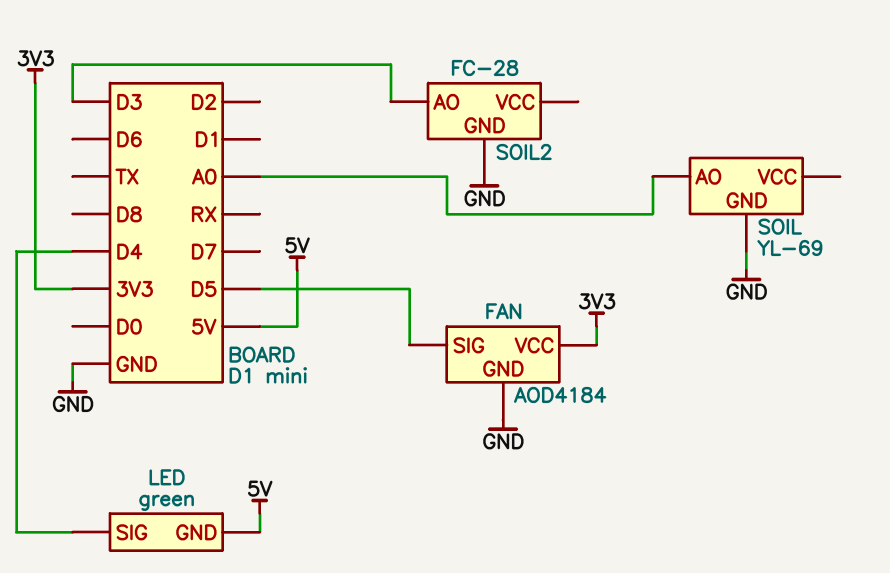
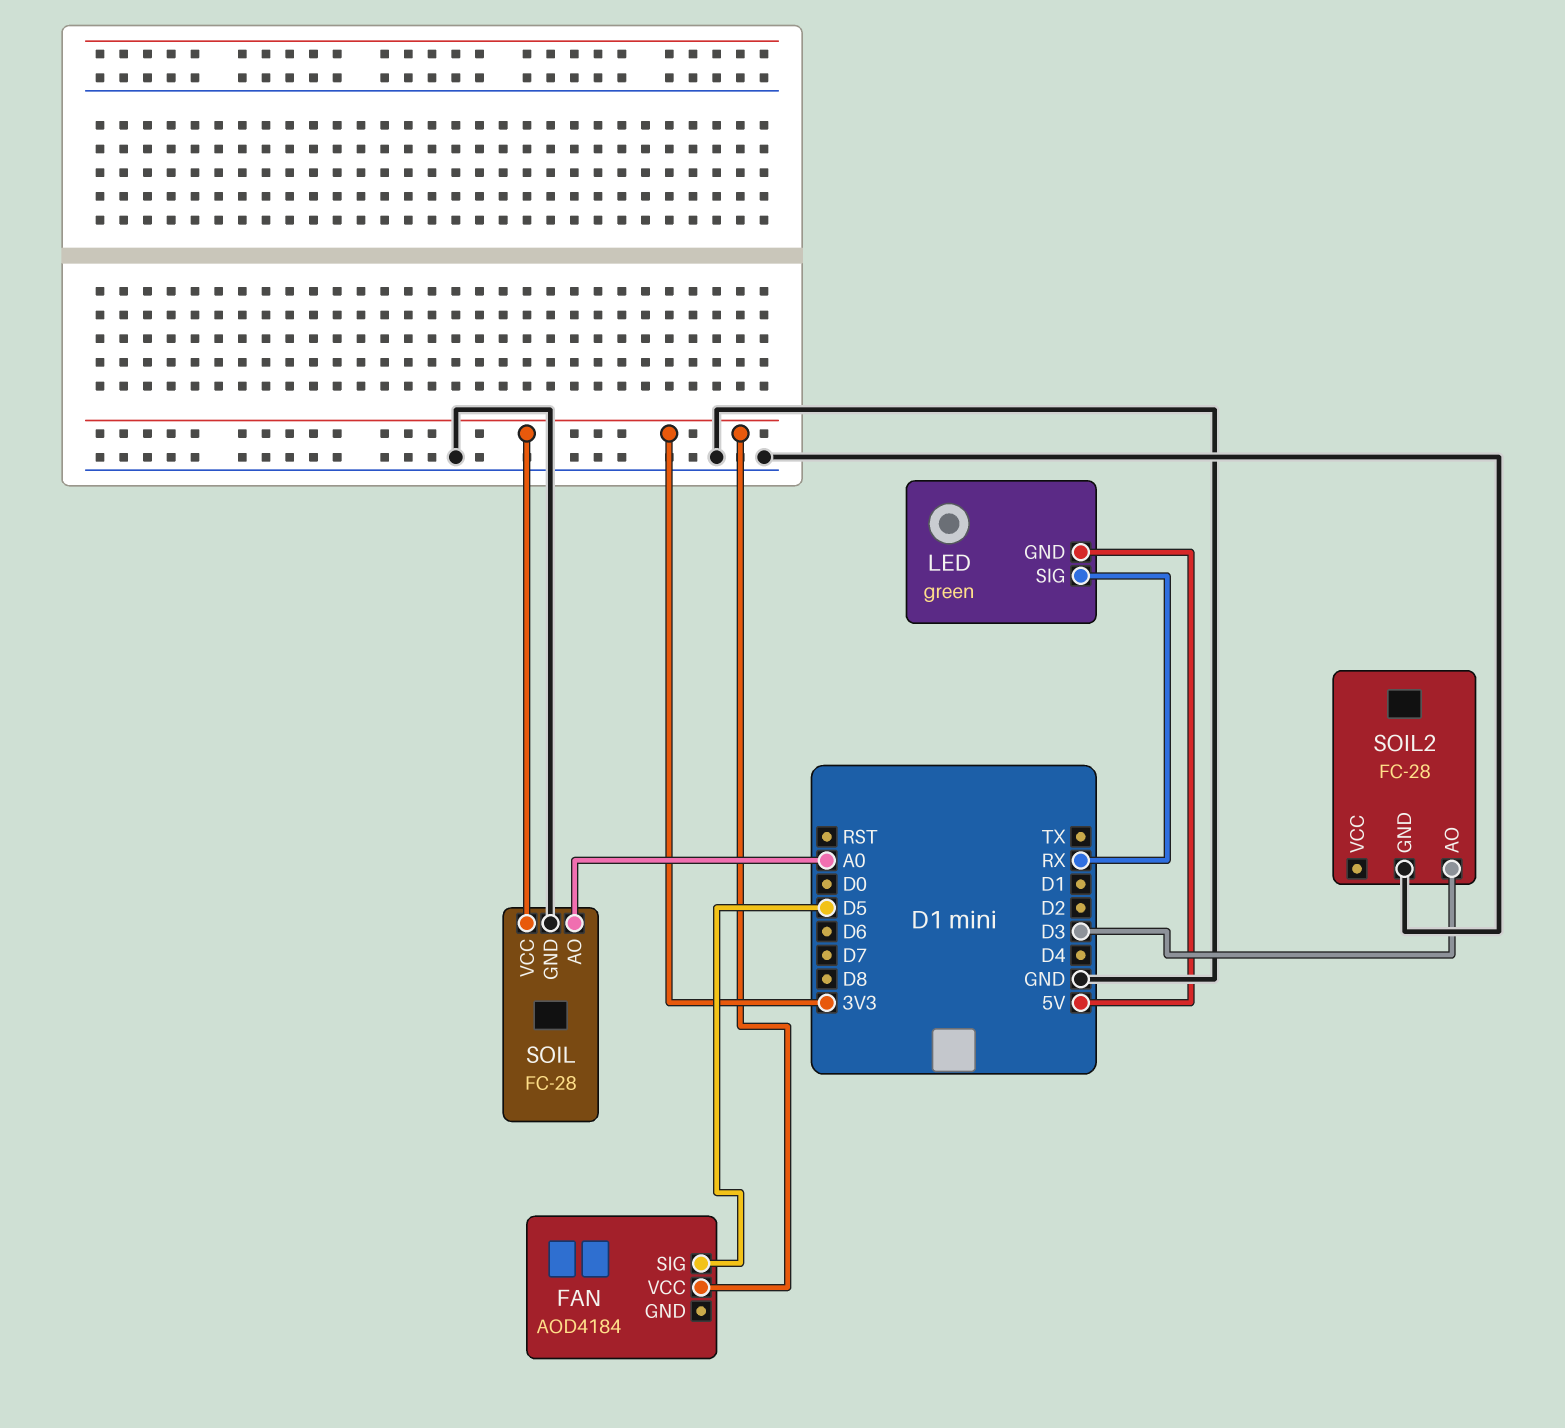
FAN pin GND: GND -> none
LED pin SIG: D4 -> RX
SOIL: YL-69 -> FC-28
SOIL pin VCC: none -> 3V3

